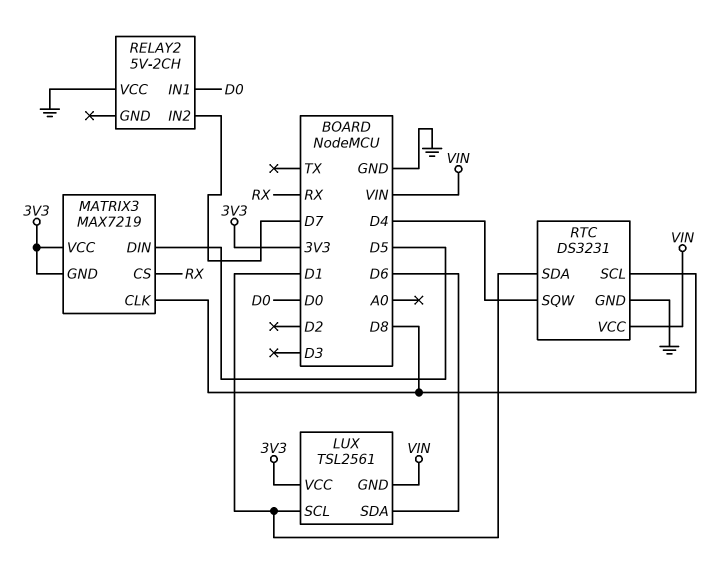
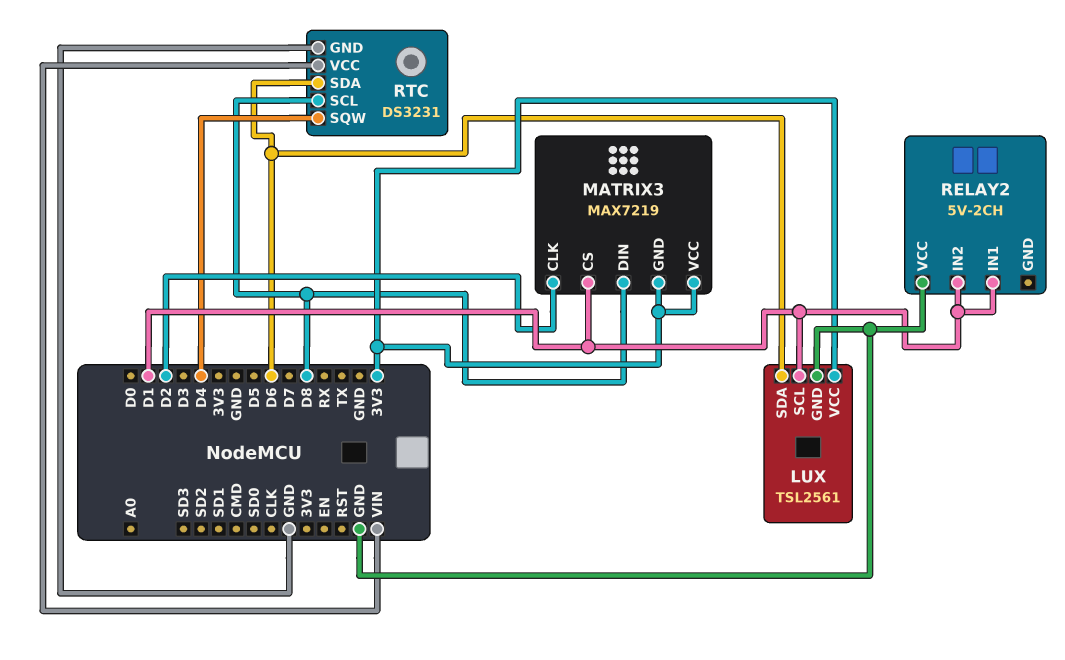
LUX pin GND: VIN -> GND
MATRIX3 pin CLK: D8 -> D2
MATRIX3 pin CS: RX -> D1
MATRIX3 pin DIN: D5 -> D8
RELAY2 pin IN1: D0 -> D1
RELAY2 pin IN2: D7 -> D1
RTC pin SDA: D1 -> D6

